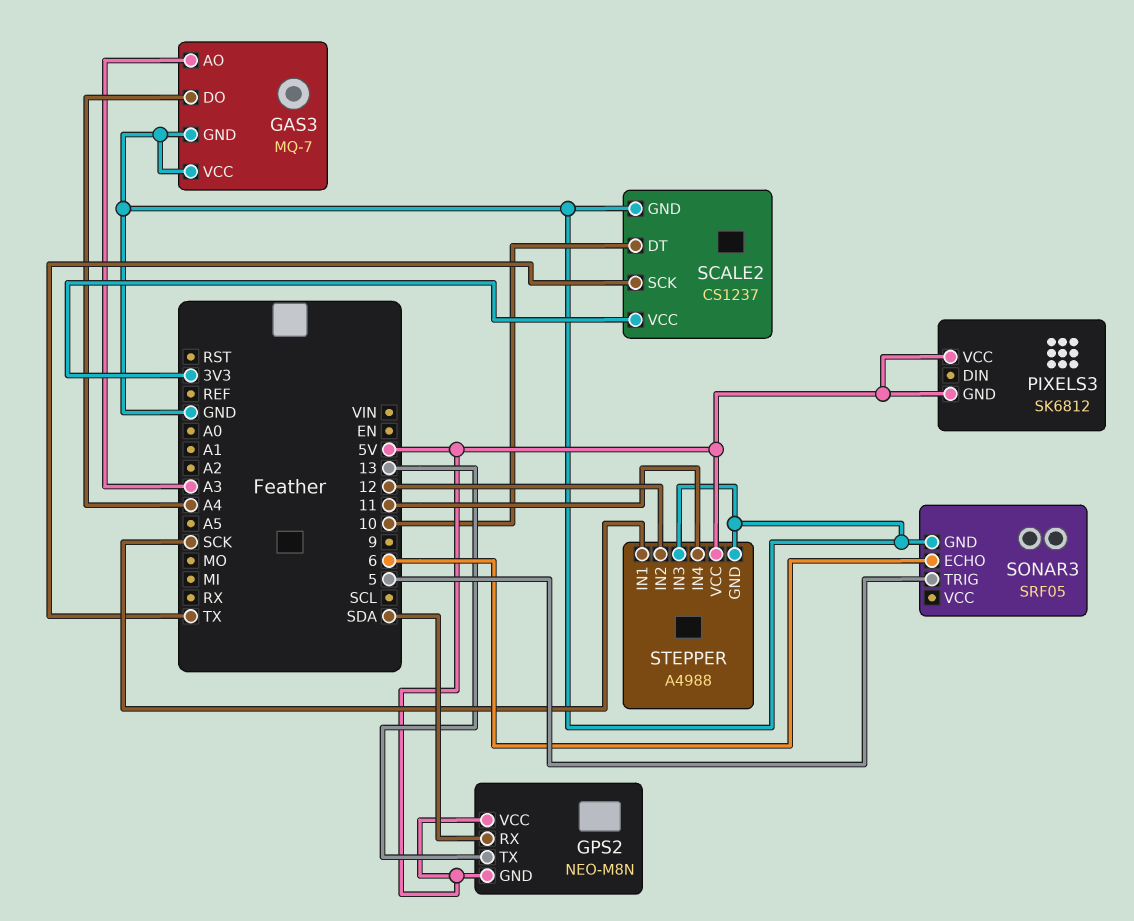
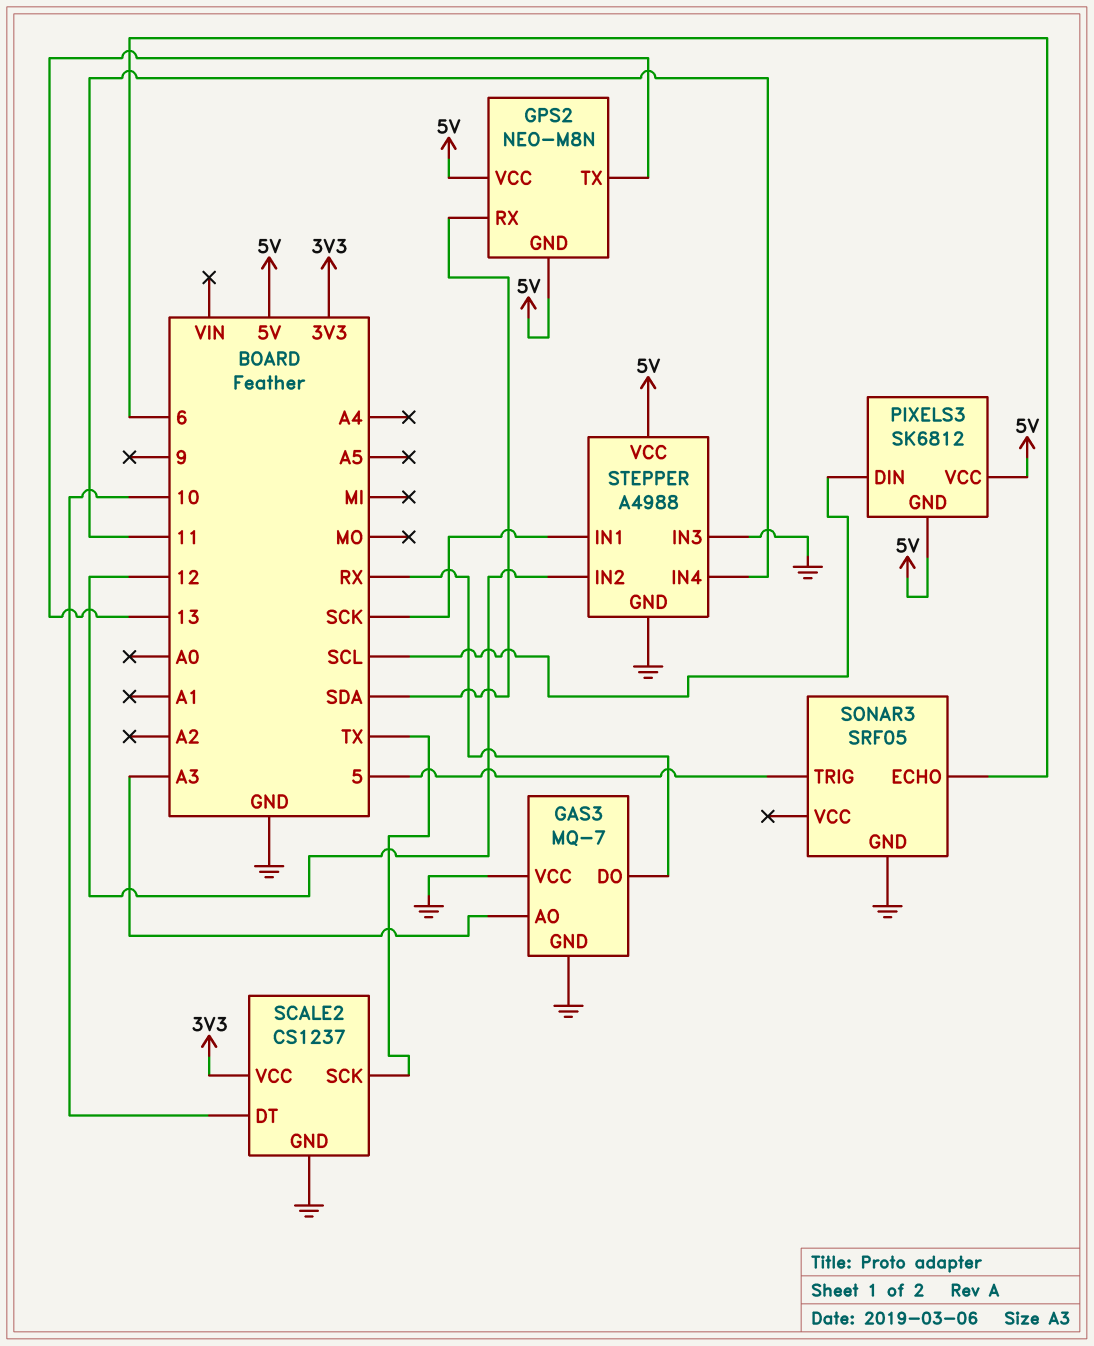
GAS3 pin DO: A4 -> RX
PIXELS3 pin DIN: none -> SCL

